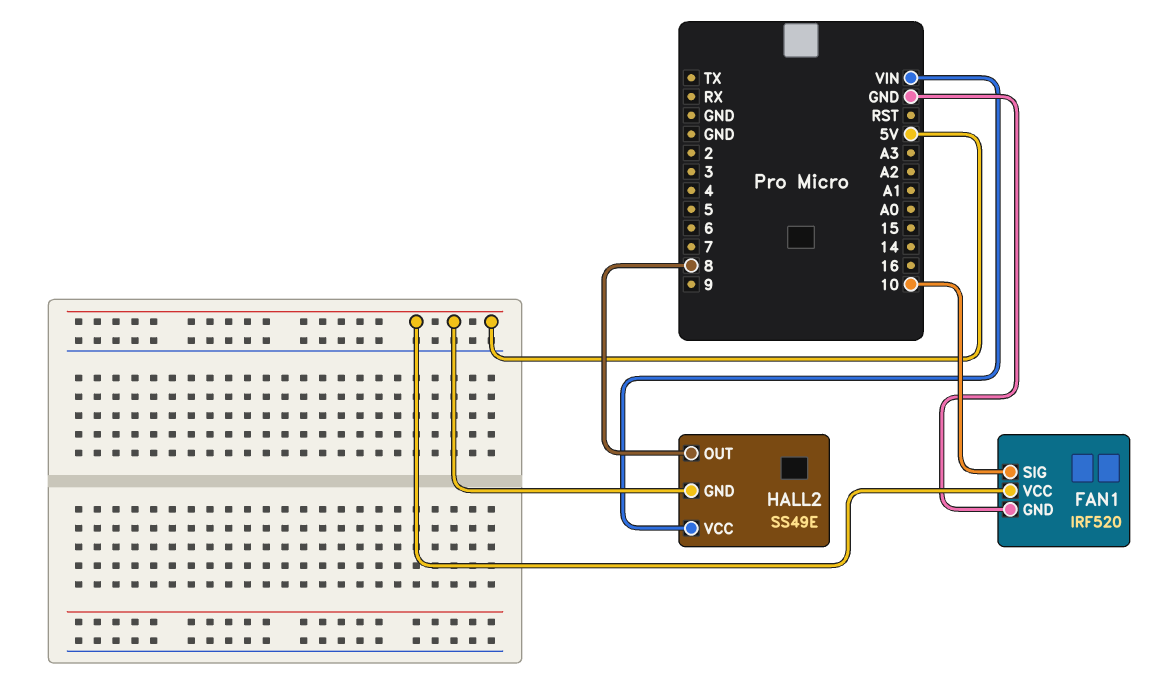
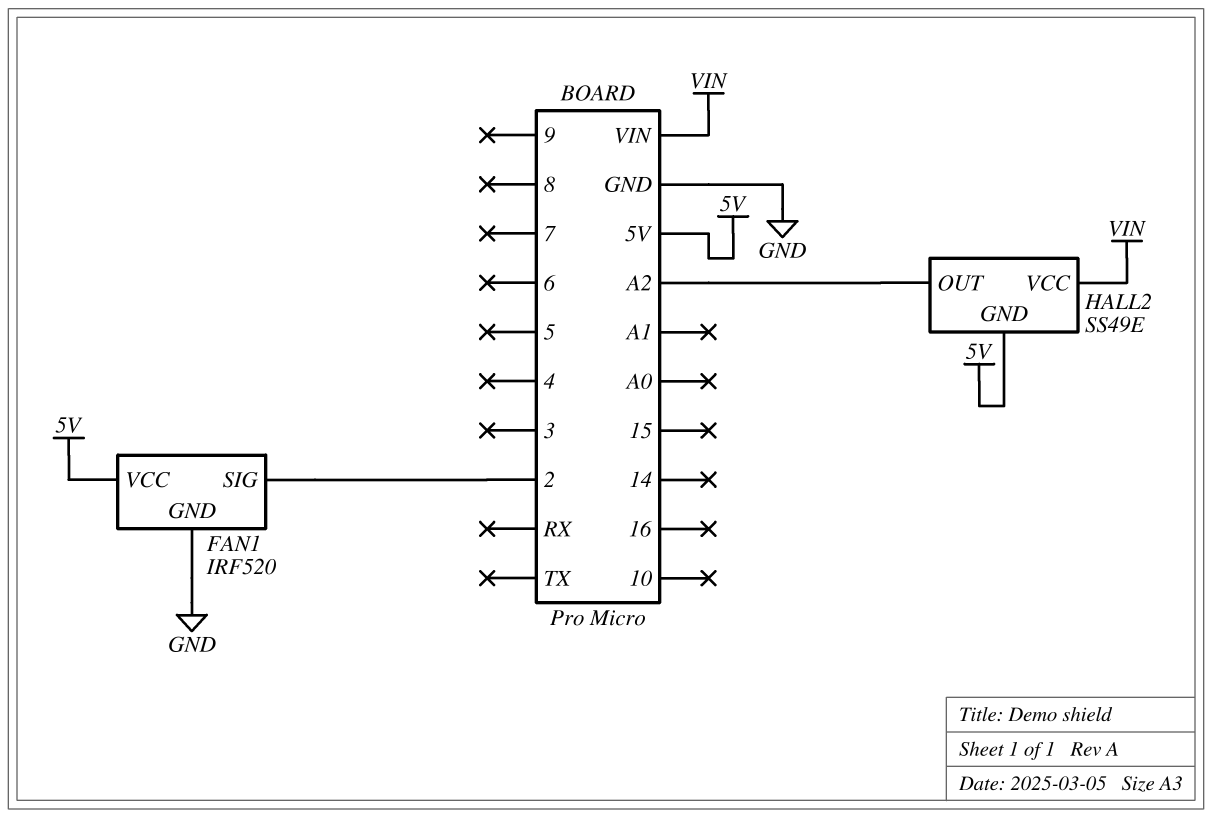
FAN1 pin SIG: 10 -> 2
HALL2 pin OUT: 8 -> A2

